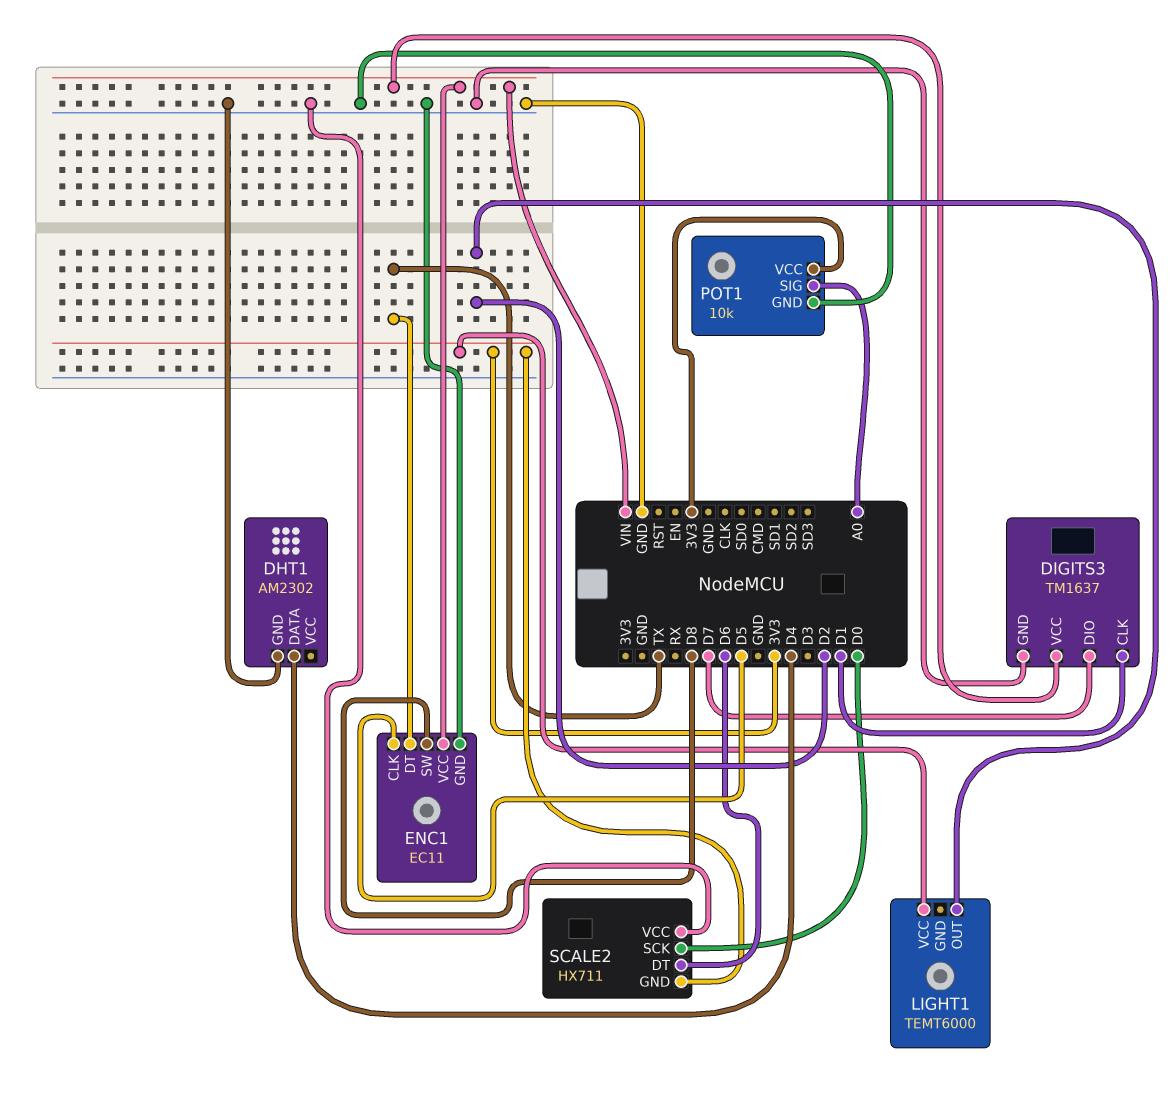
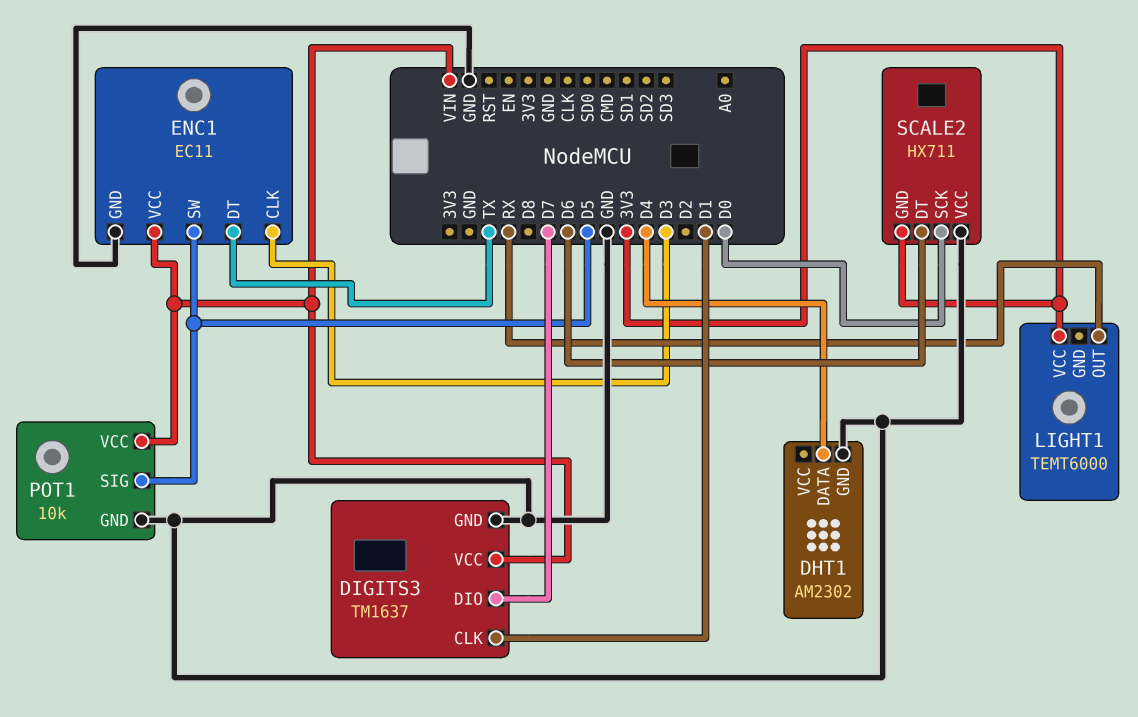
ENC1 pin CLK: D5 -> D3
ENC1 pin SW: D8 -> D5
LIGHT1 pin OUT: D2 -> RX
POT1 pin SIG: A0 -> D5
POT1 pin VCC: 3V3 -> VIN

